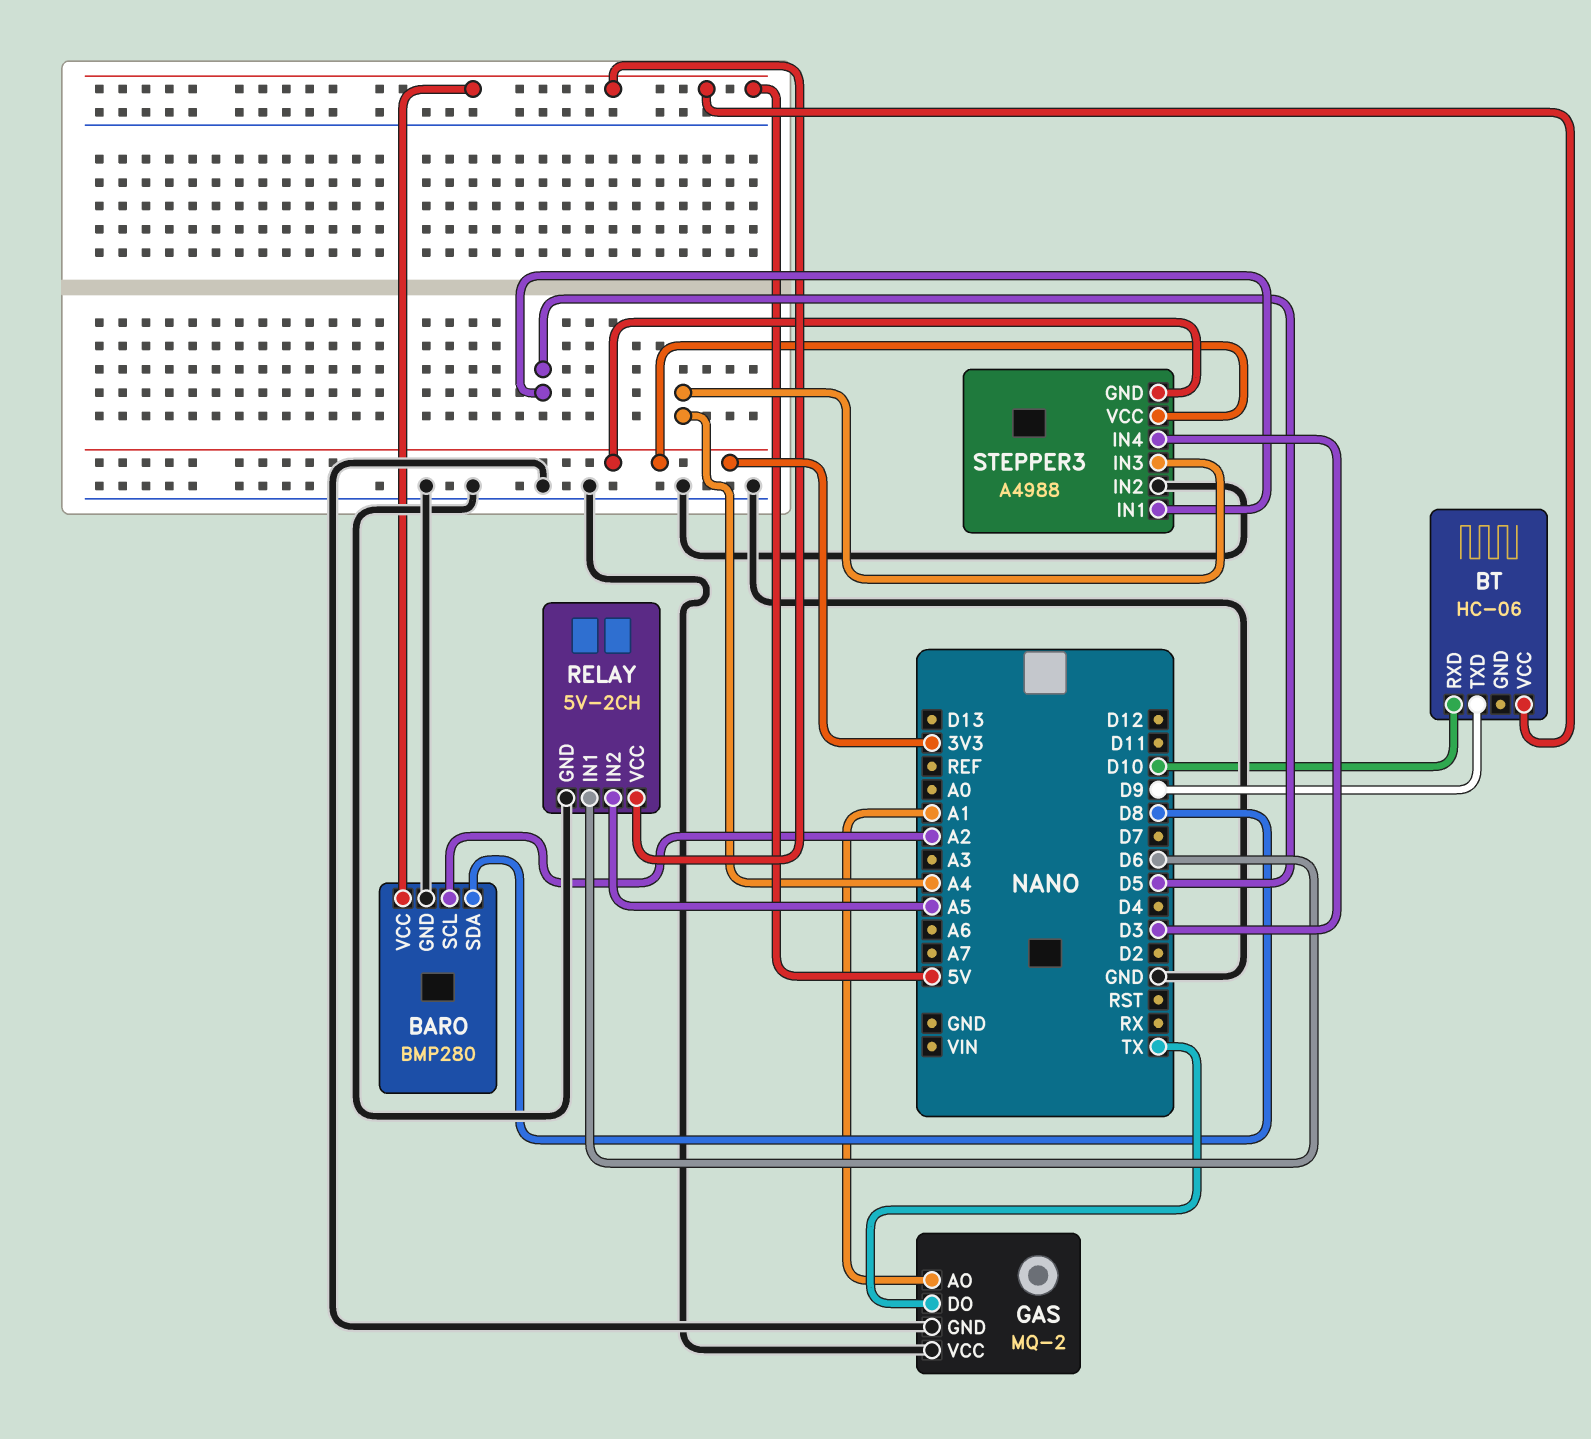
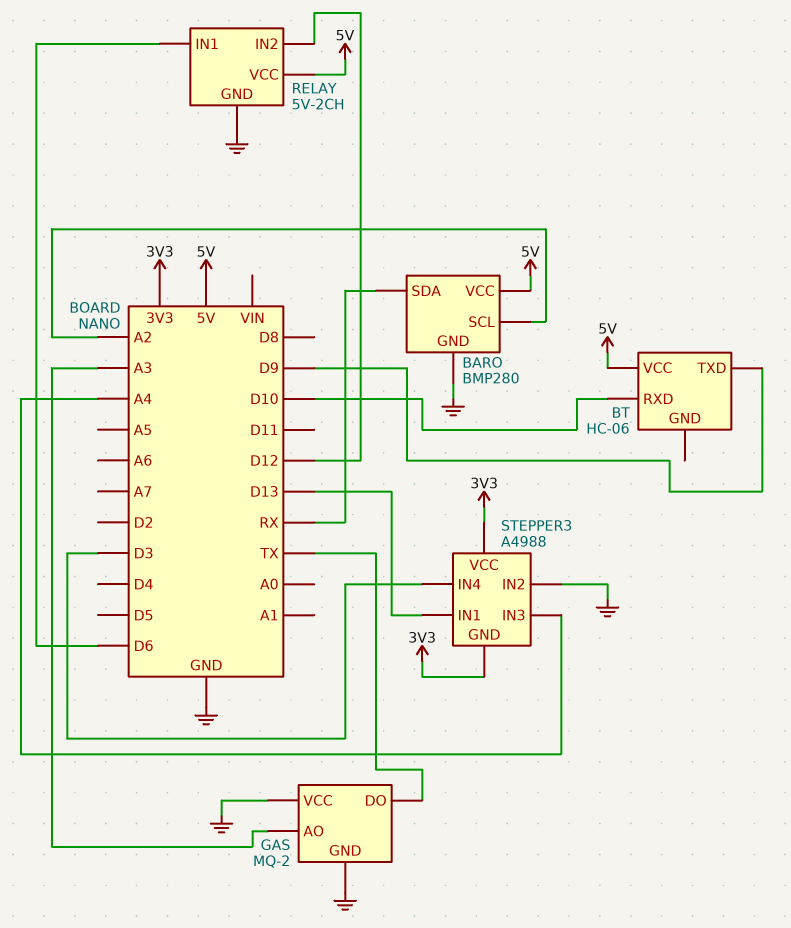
BARO pin SDA: D8 -> RX
GAS pin AO: A1 -> A3
RELAY pin IN2: A5 -> D12
STEPPER3 pin IN1: D5 -> D13

